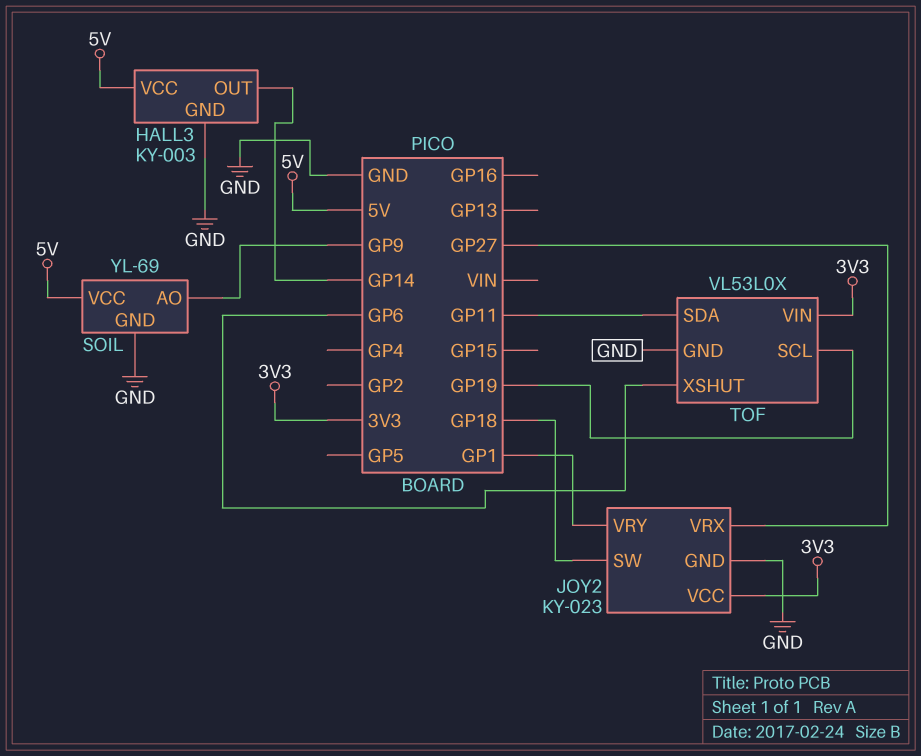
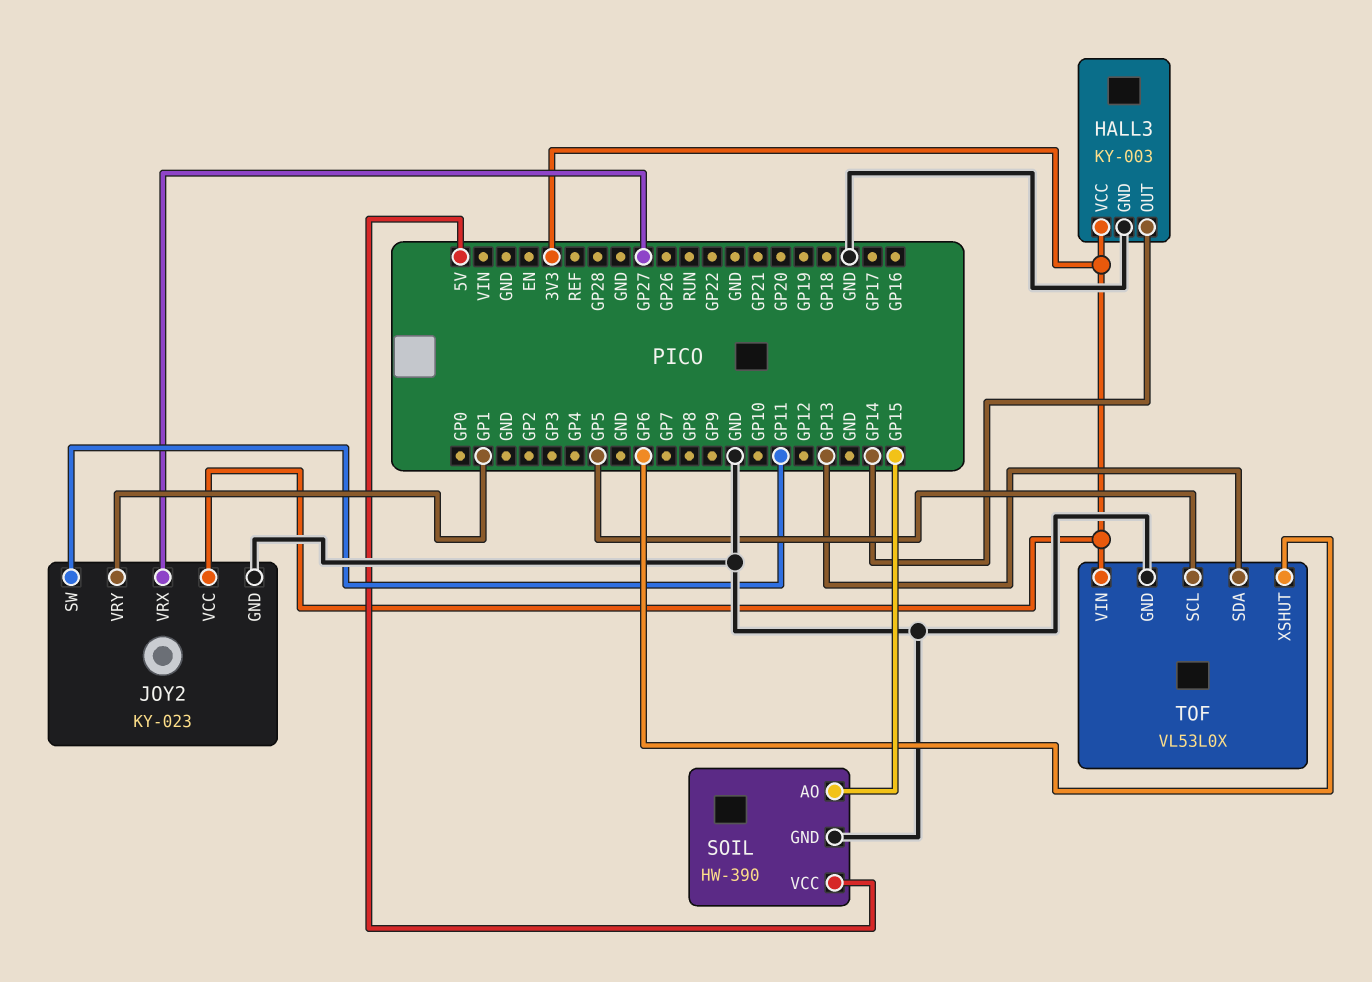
HALL3 pin VCC: 5V -> 3V3
JOY2 pin SW: GP18 -> GP11
SOIL: YL-69 -> HW-390
SOIL pin AO: GP9 -> GP15
TOF pin SCL: GP19 -> GP5
TOF pin SDA: GP11 -> GP13

